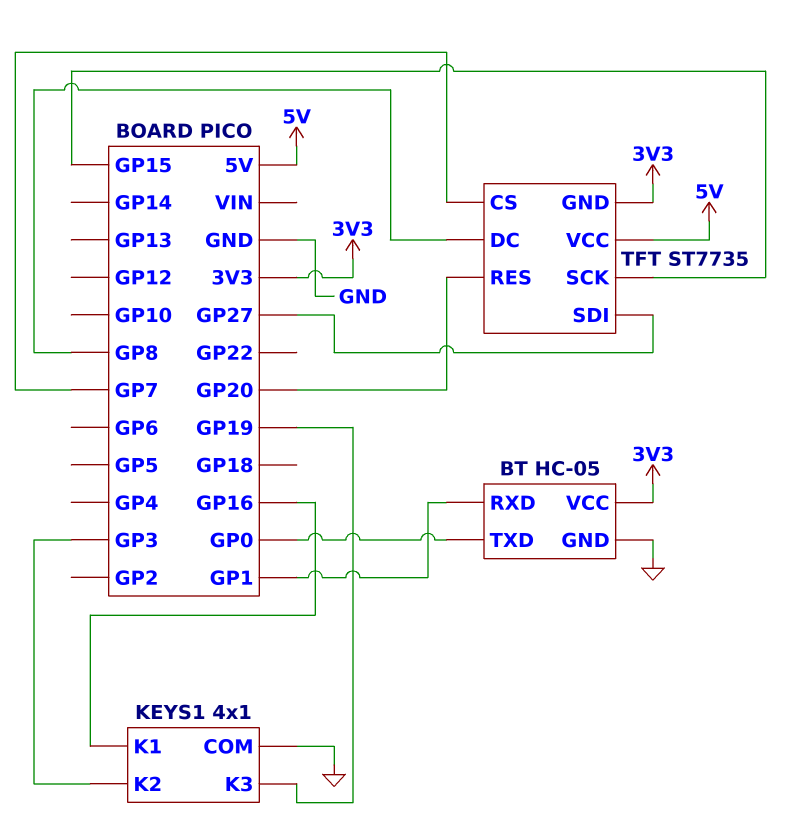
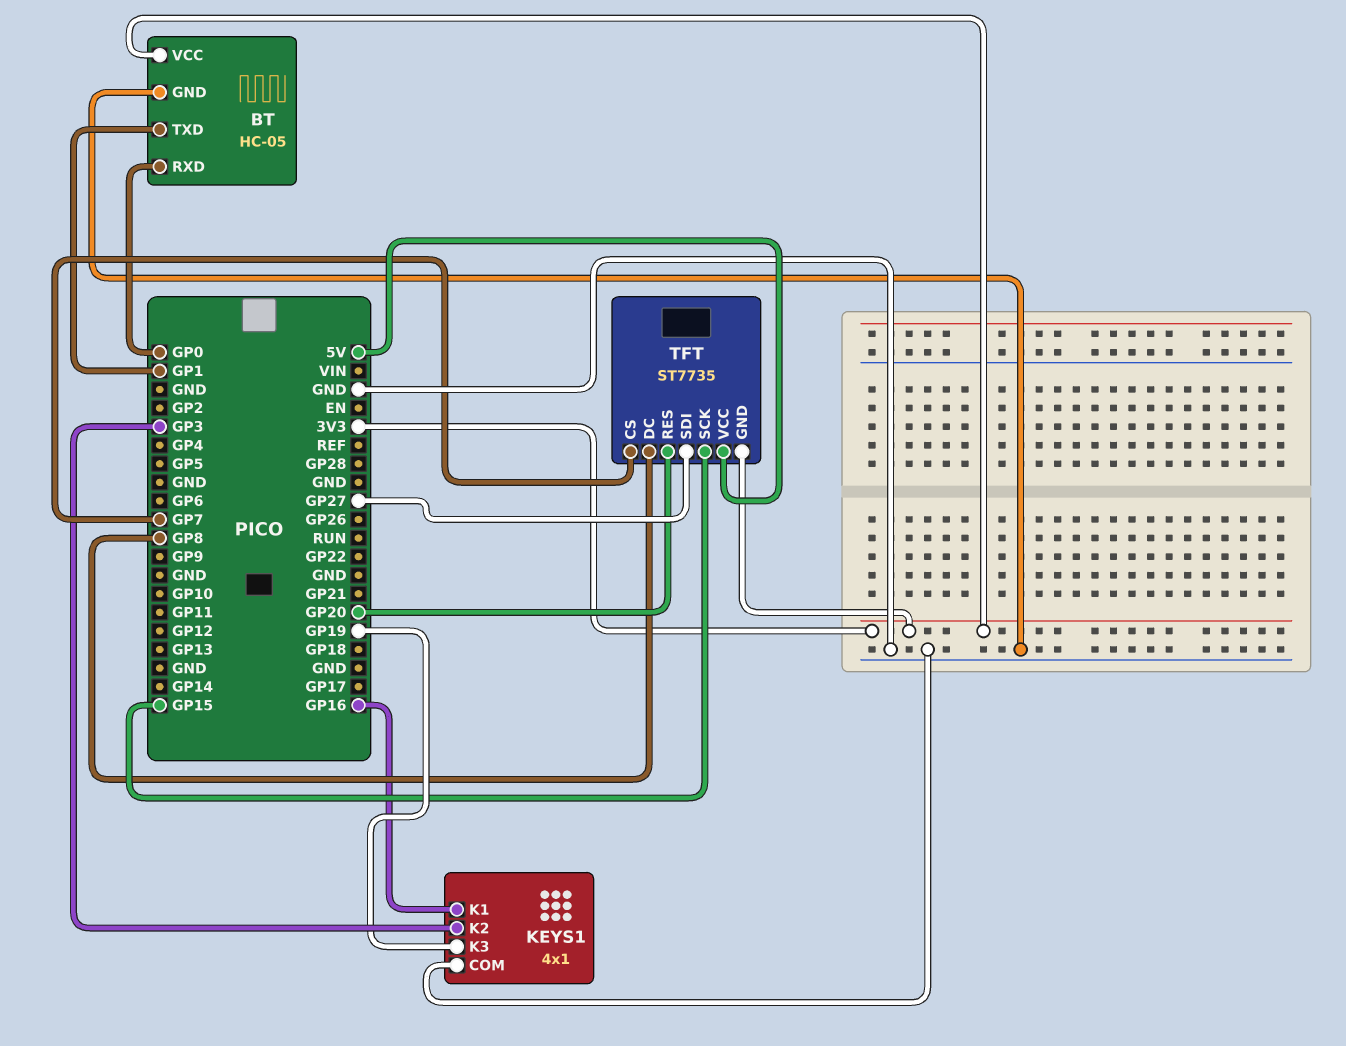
BT pin RXD: GP1 -> GP0
BT pin TXD: GP0 -> GP1

